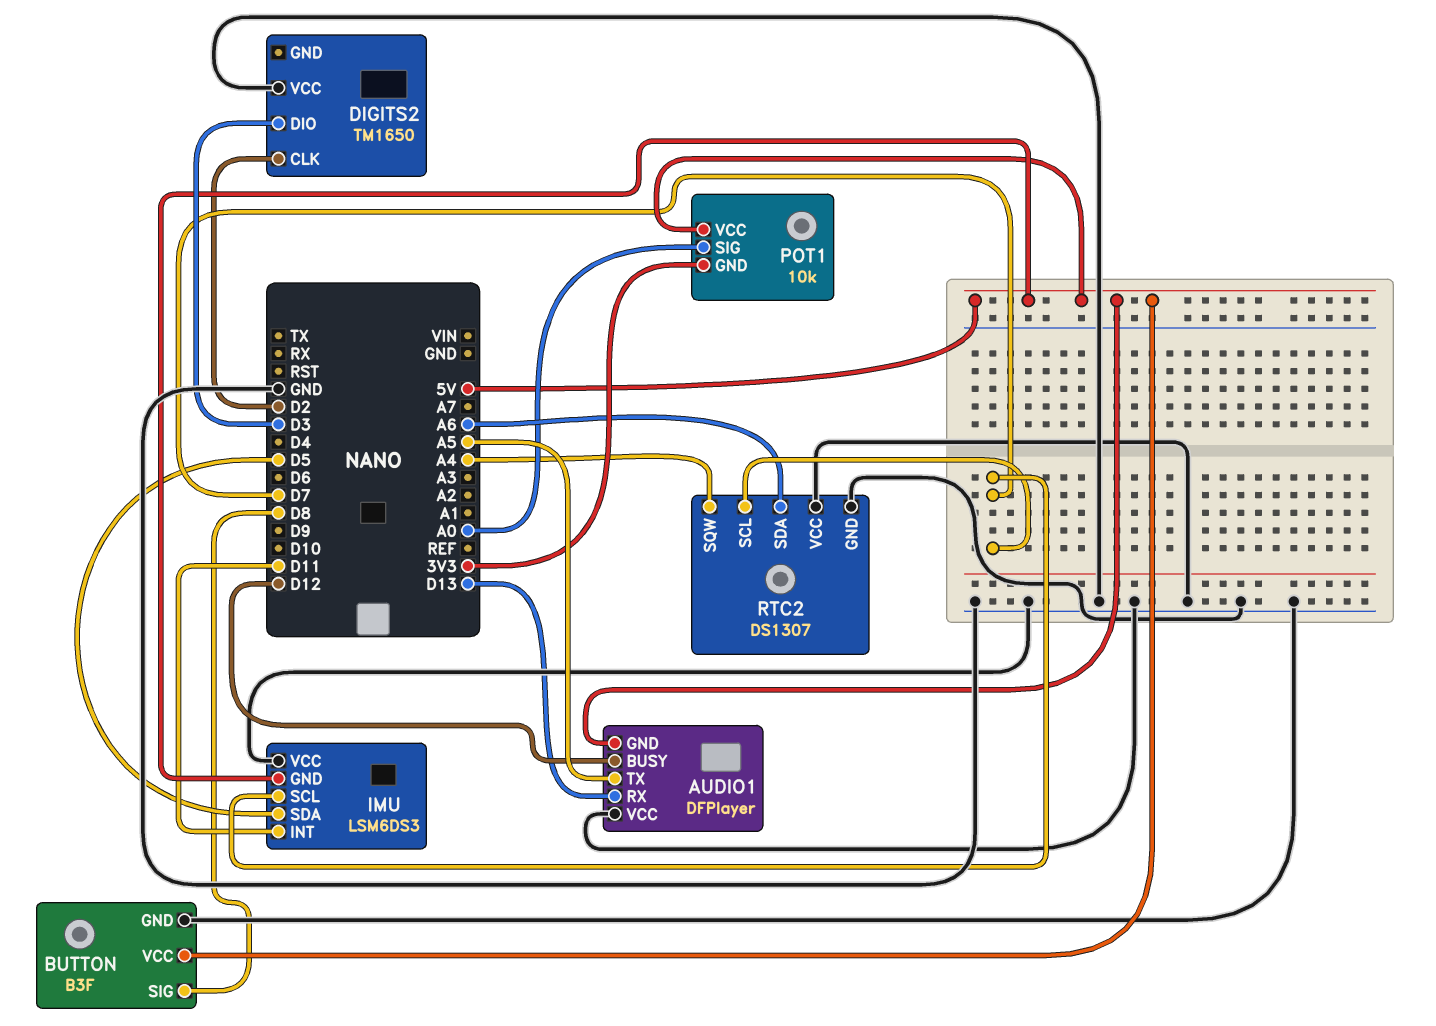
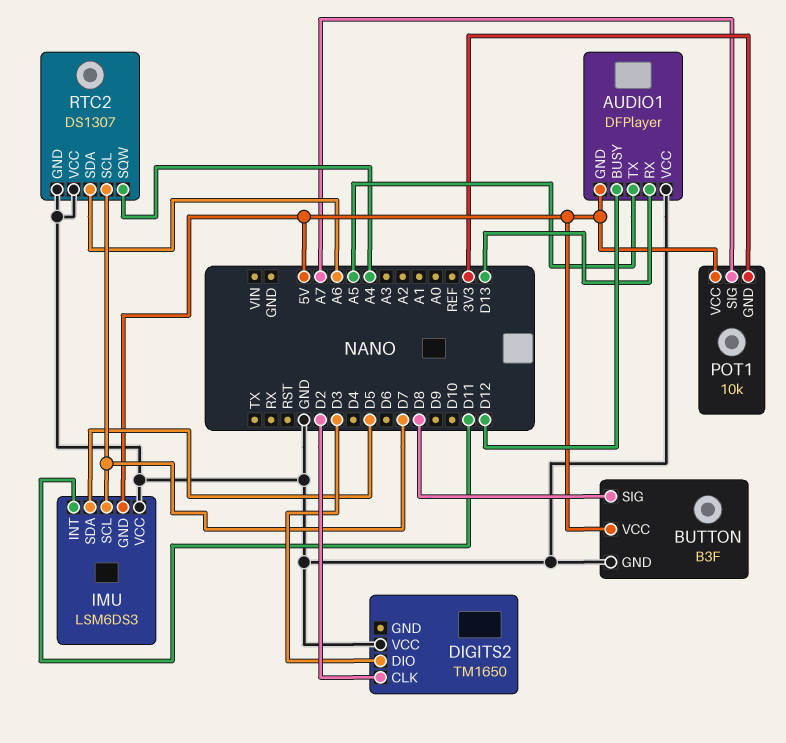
POT1 pin SIG: A0 -> A7

